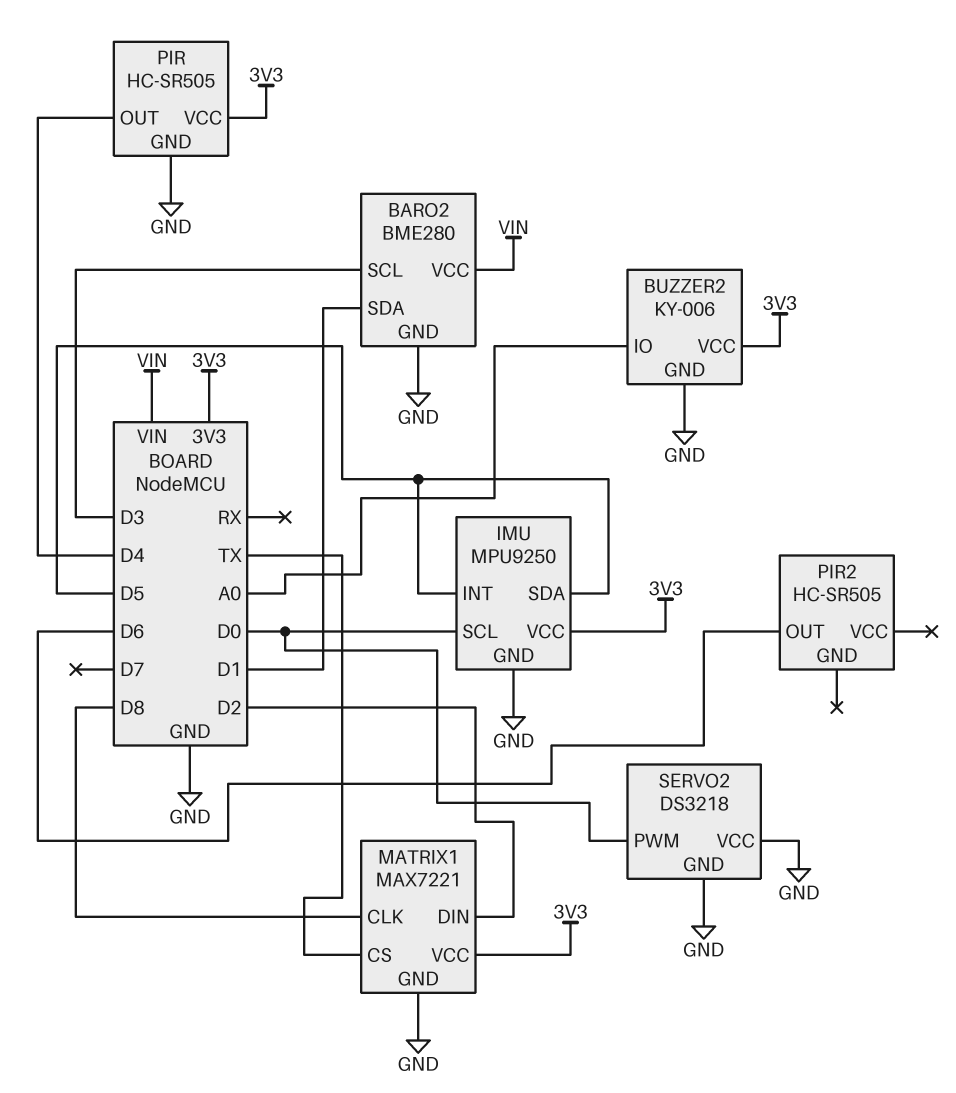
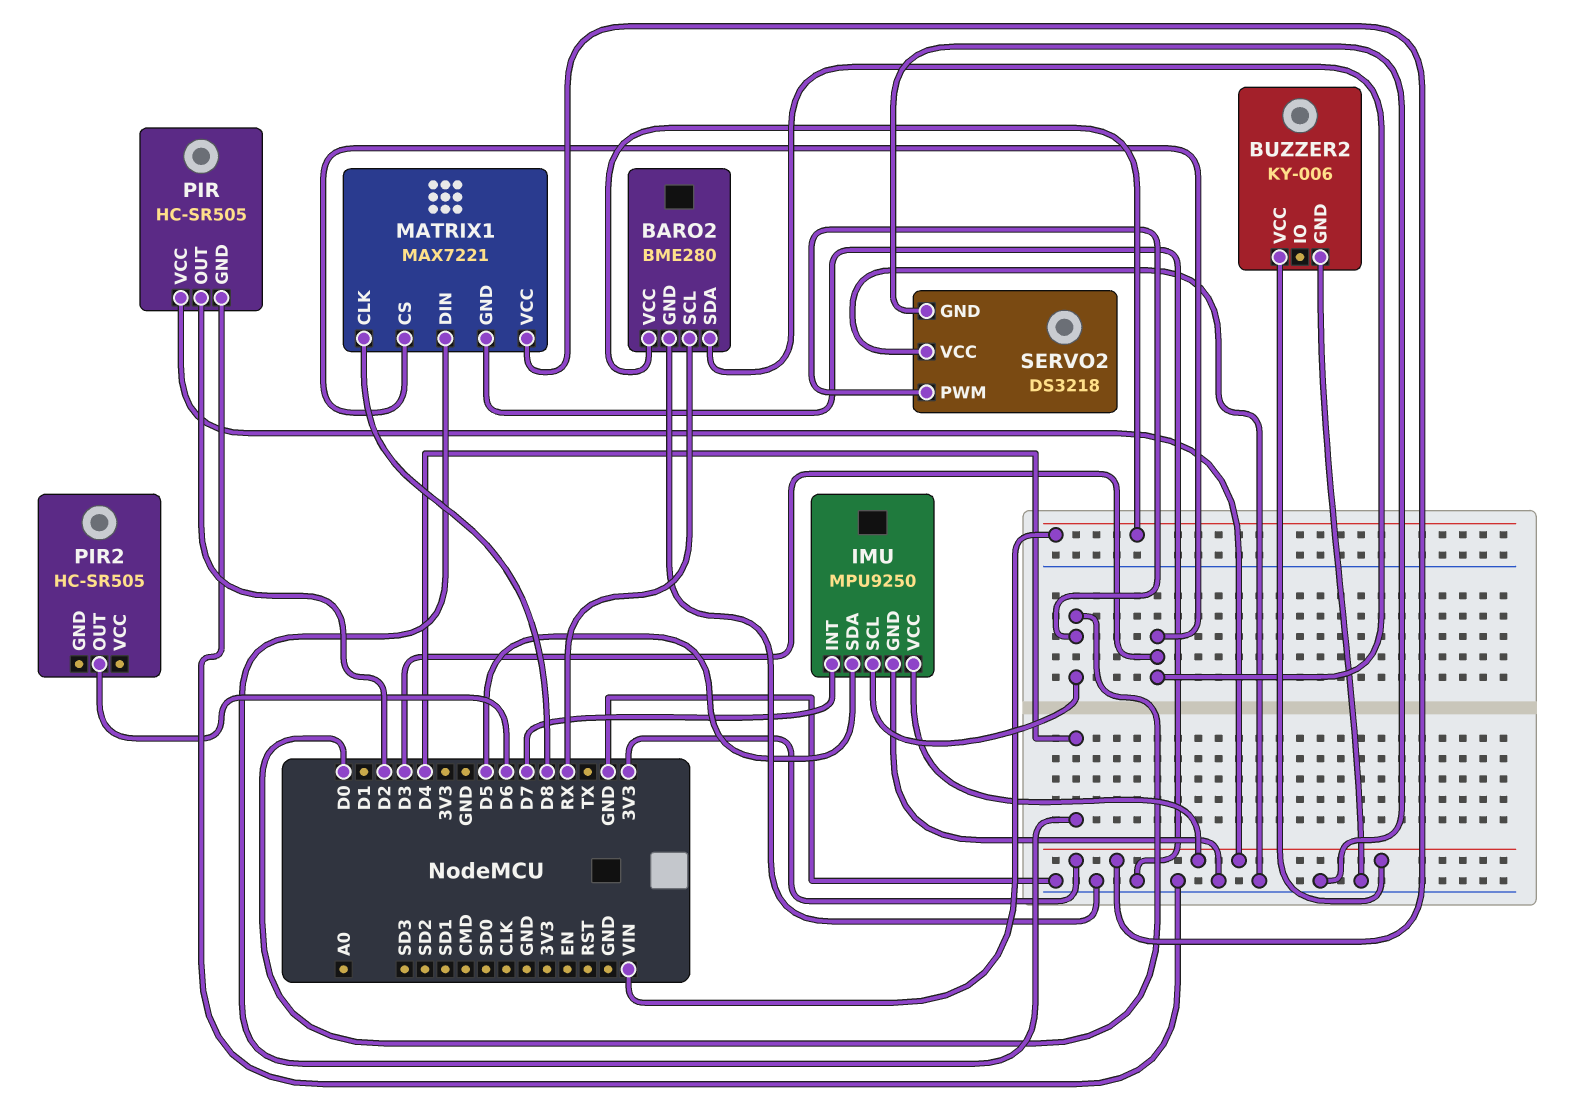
BARO2 pin SCL: D3 -> RX
BARO2 pin SDA: D1 -> D3
BUZZER2 pin IO: A0 -> none
IMU pin INT: D5 -> D7
MATRIX1 pin CS: TX -> D3
MATRIX1 pin DIN: D2 -> D4
PIR pin OUT: D4 -> D2

